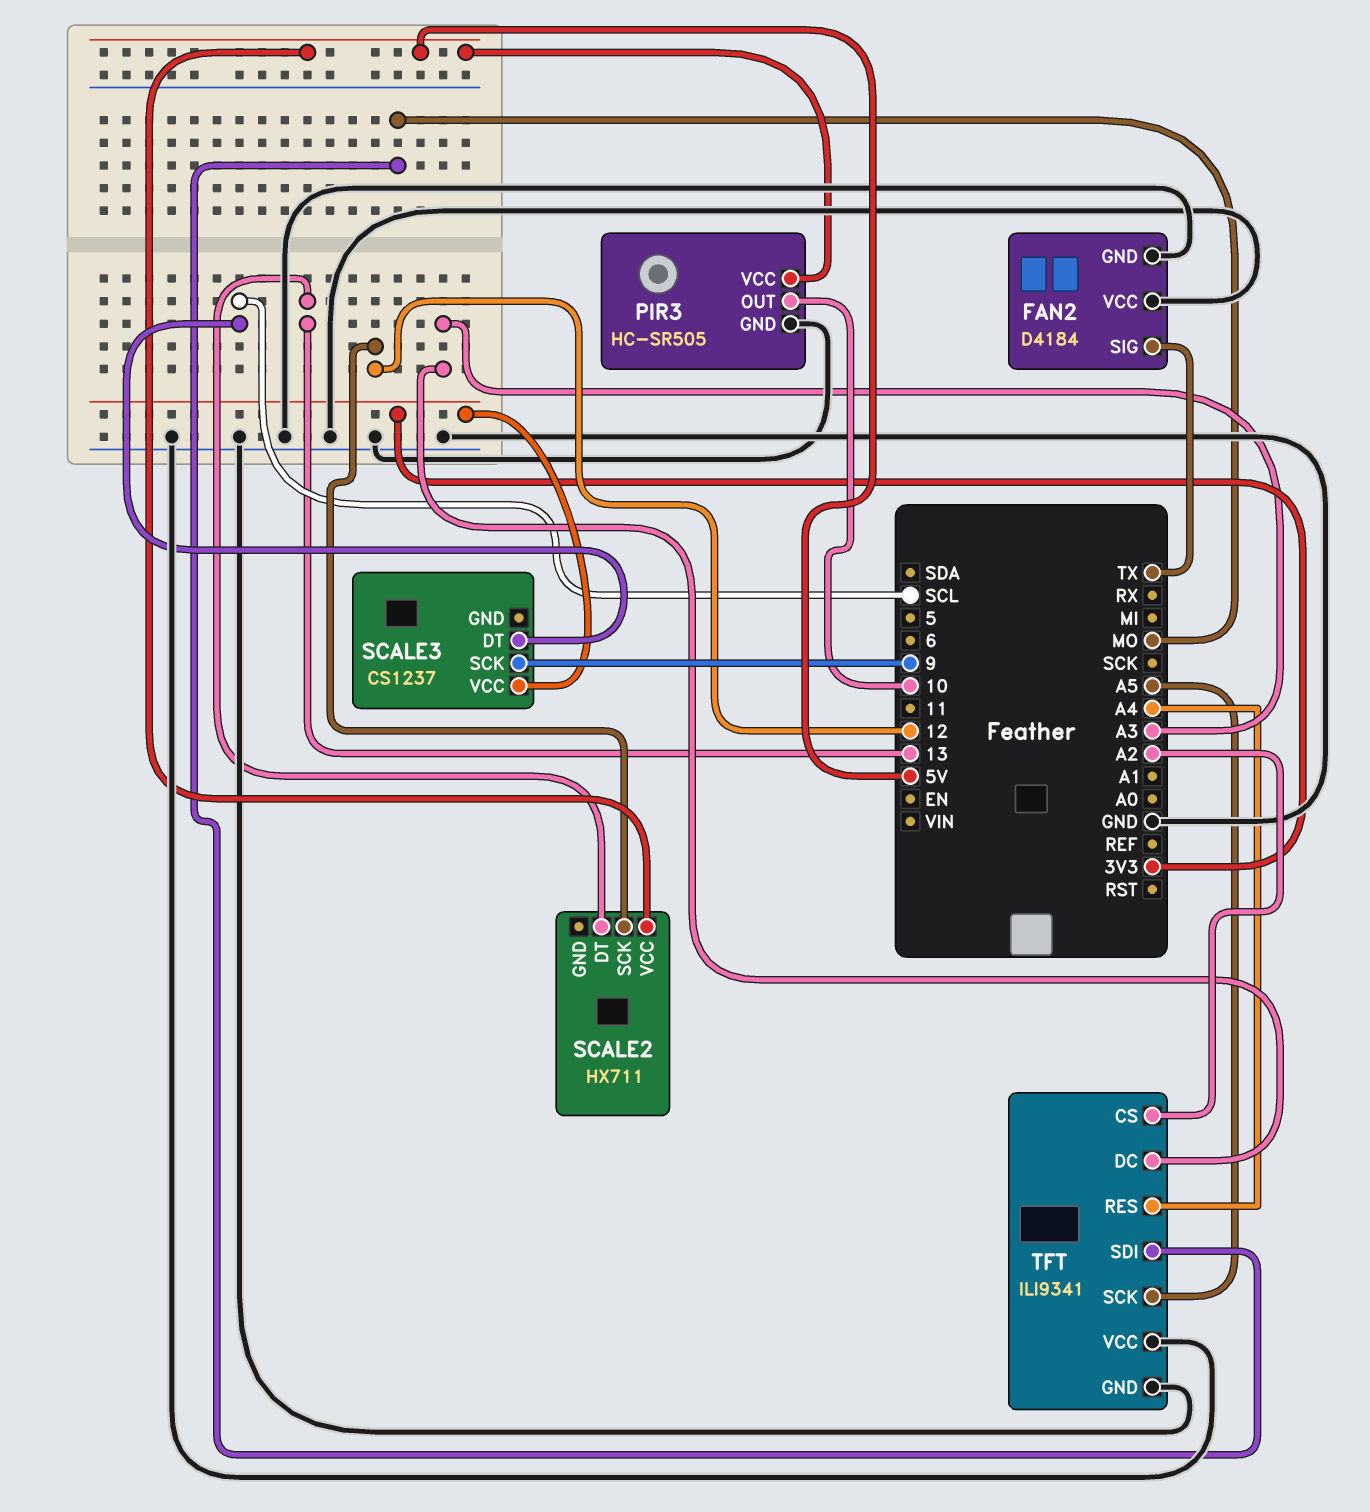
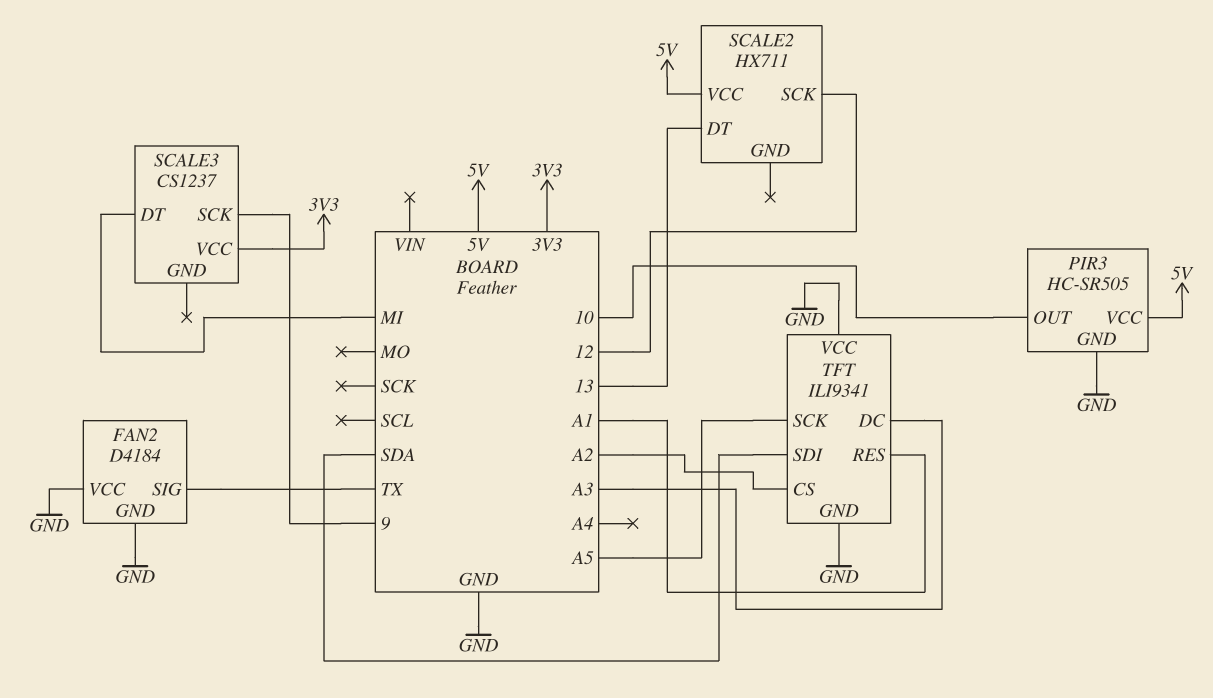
SCALE3 pin DT: SCL -> MI
TFT pin RES: A4 -> A1
TFT pin SDI: MO -> SDA

